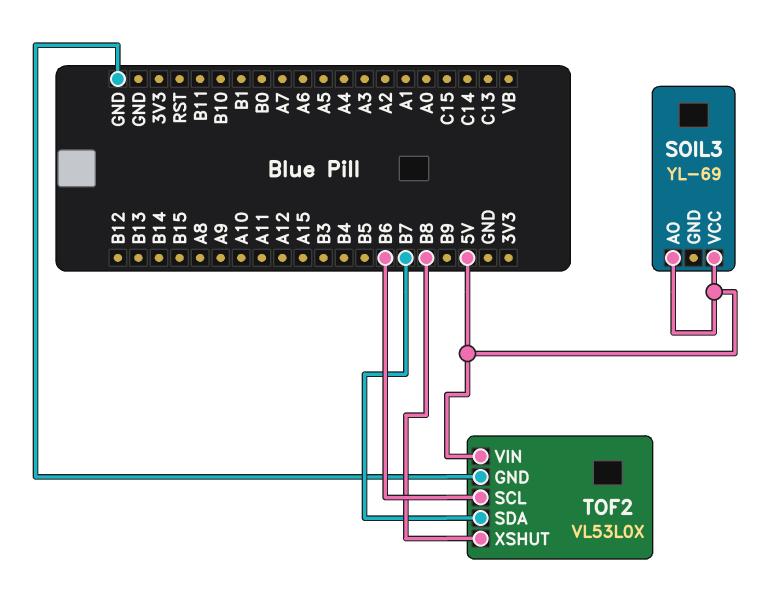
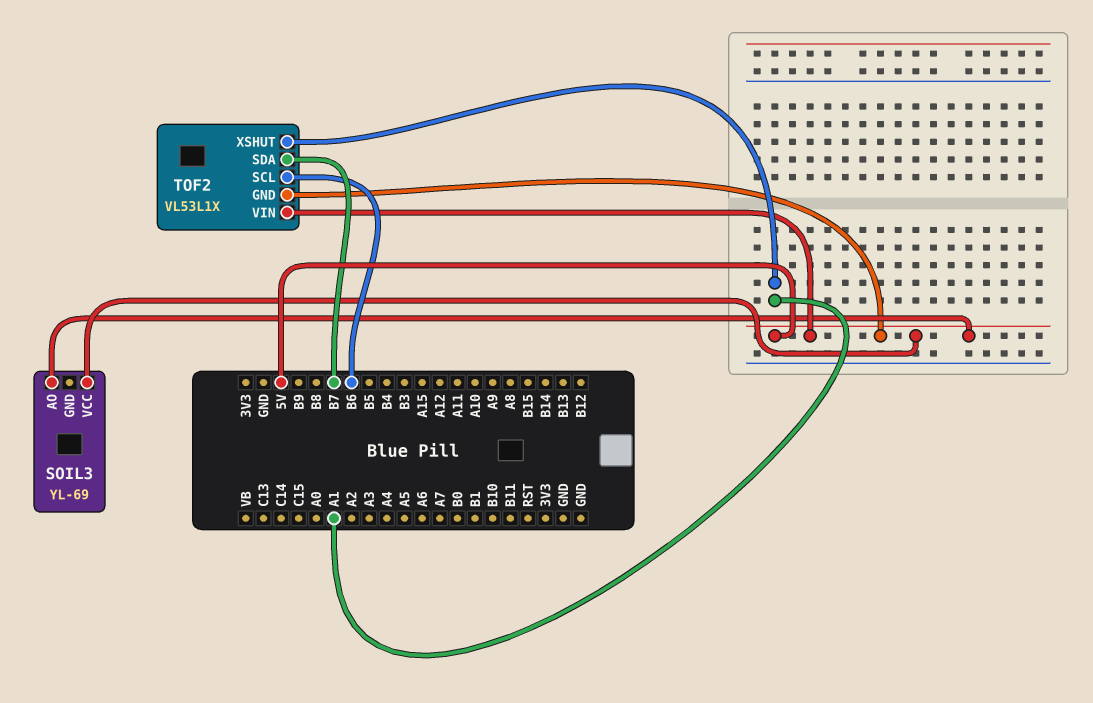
TOF2: VL53L0X -> VL53L1X
TOF2 pin GND: GND -> 5V
TOF2 pin XSHUT: B8 -> A1

